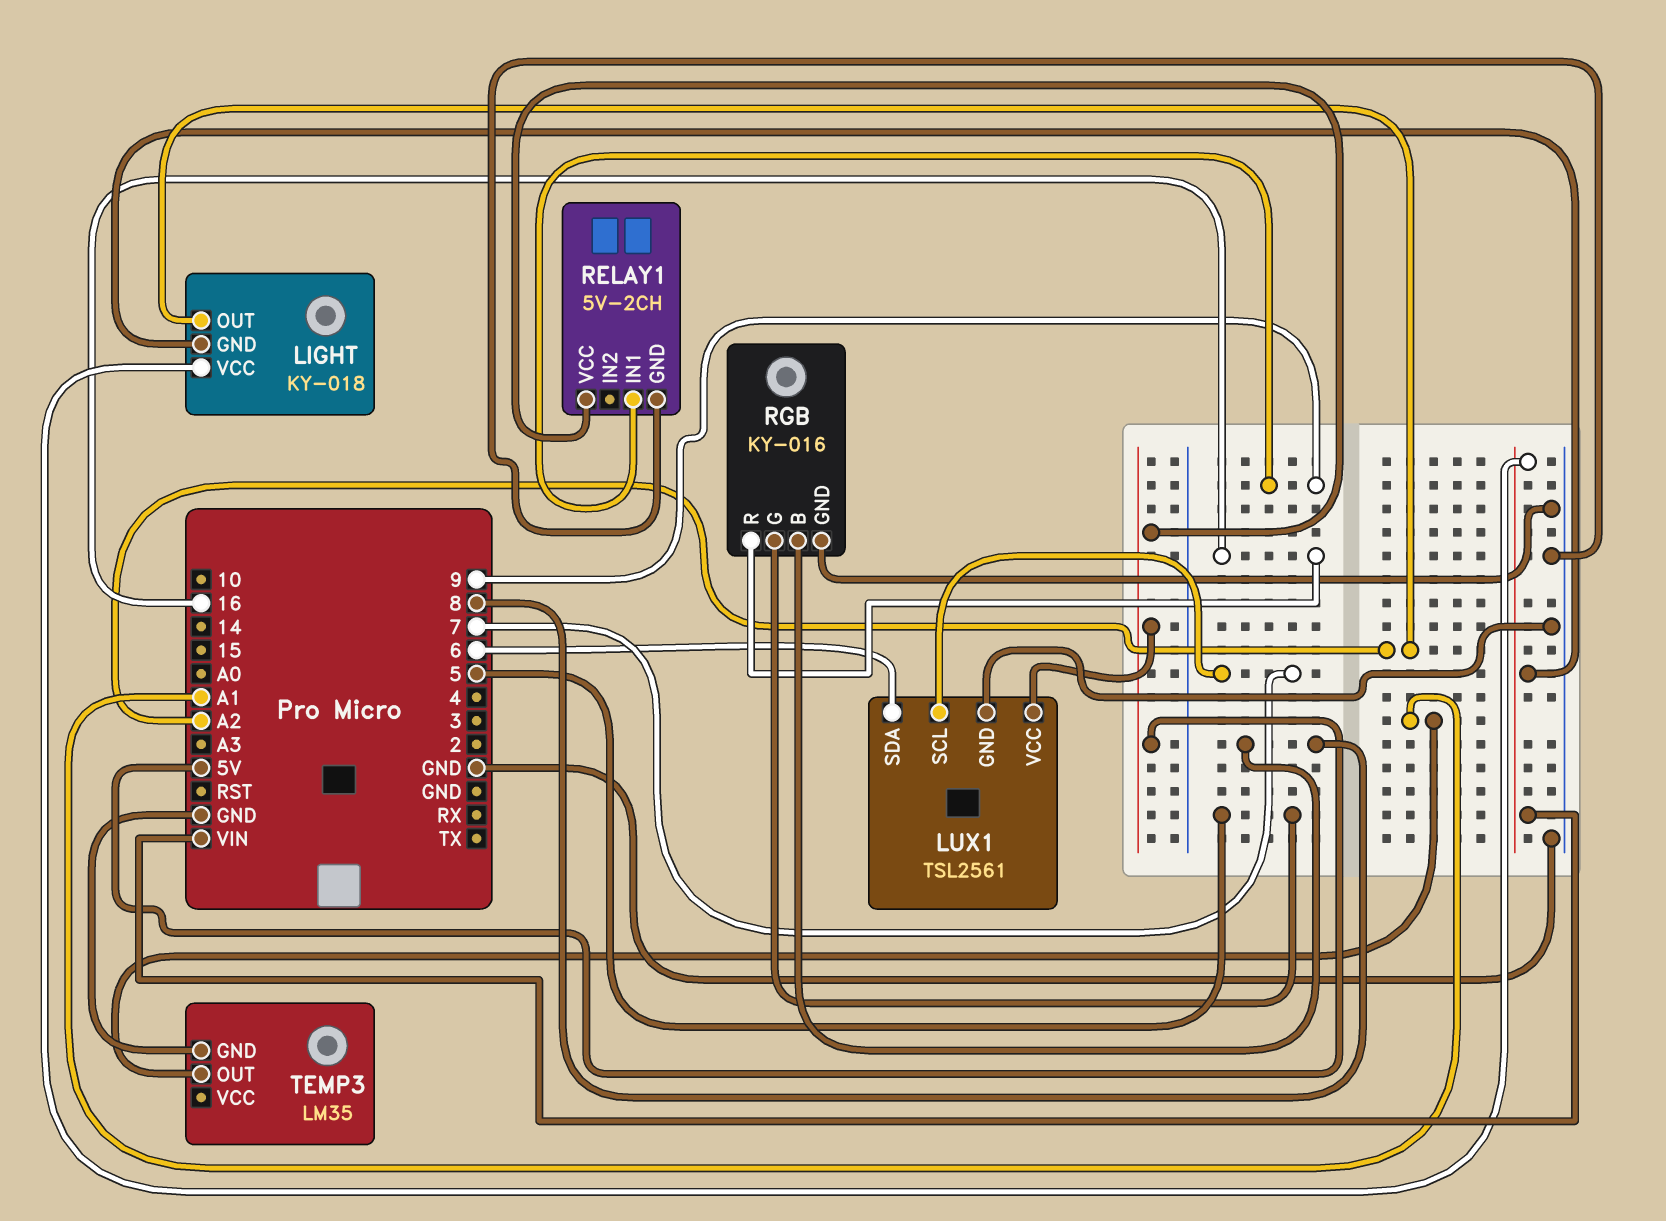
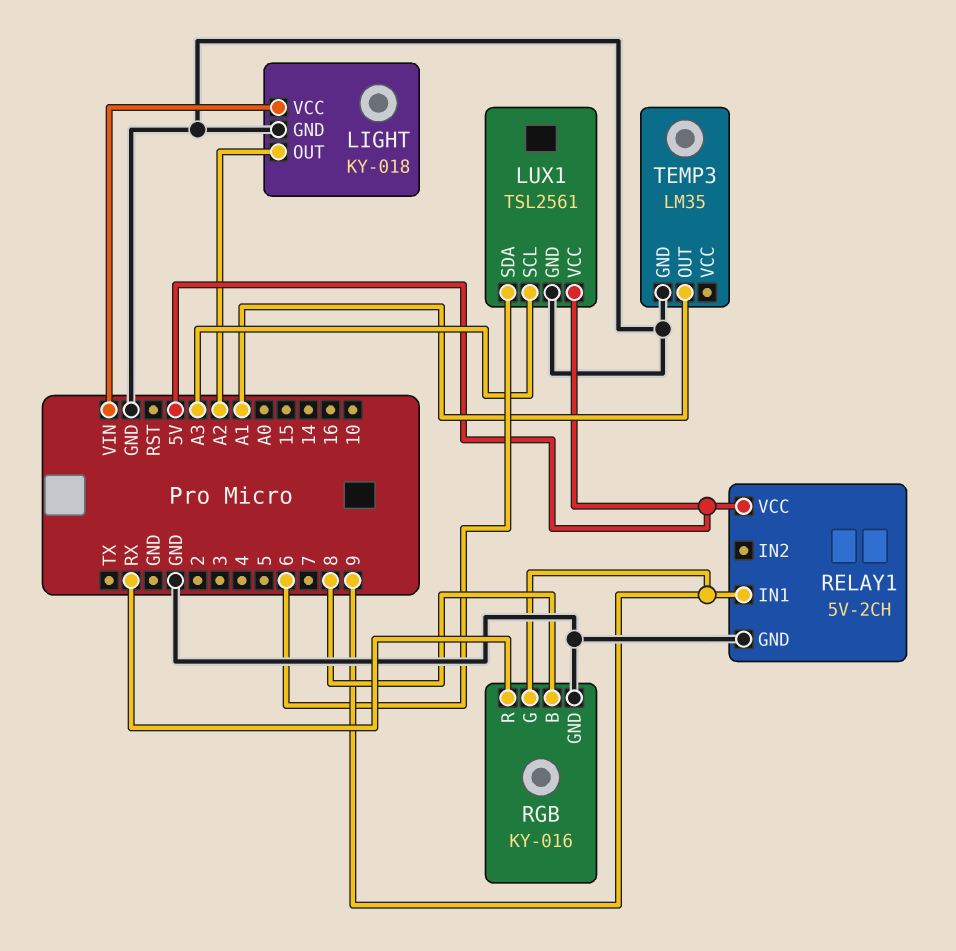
LIGHT pin GND: VIN -> GND
LUX1 pin SCL: 7 -> A3
RGB pin G: 5 -> 9
RGB pin R: 16 -> RX

